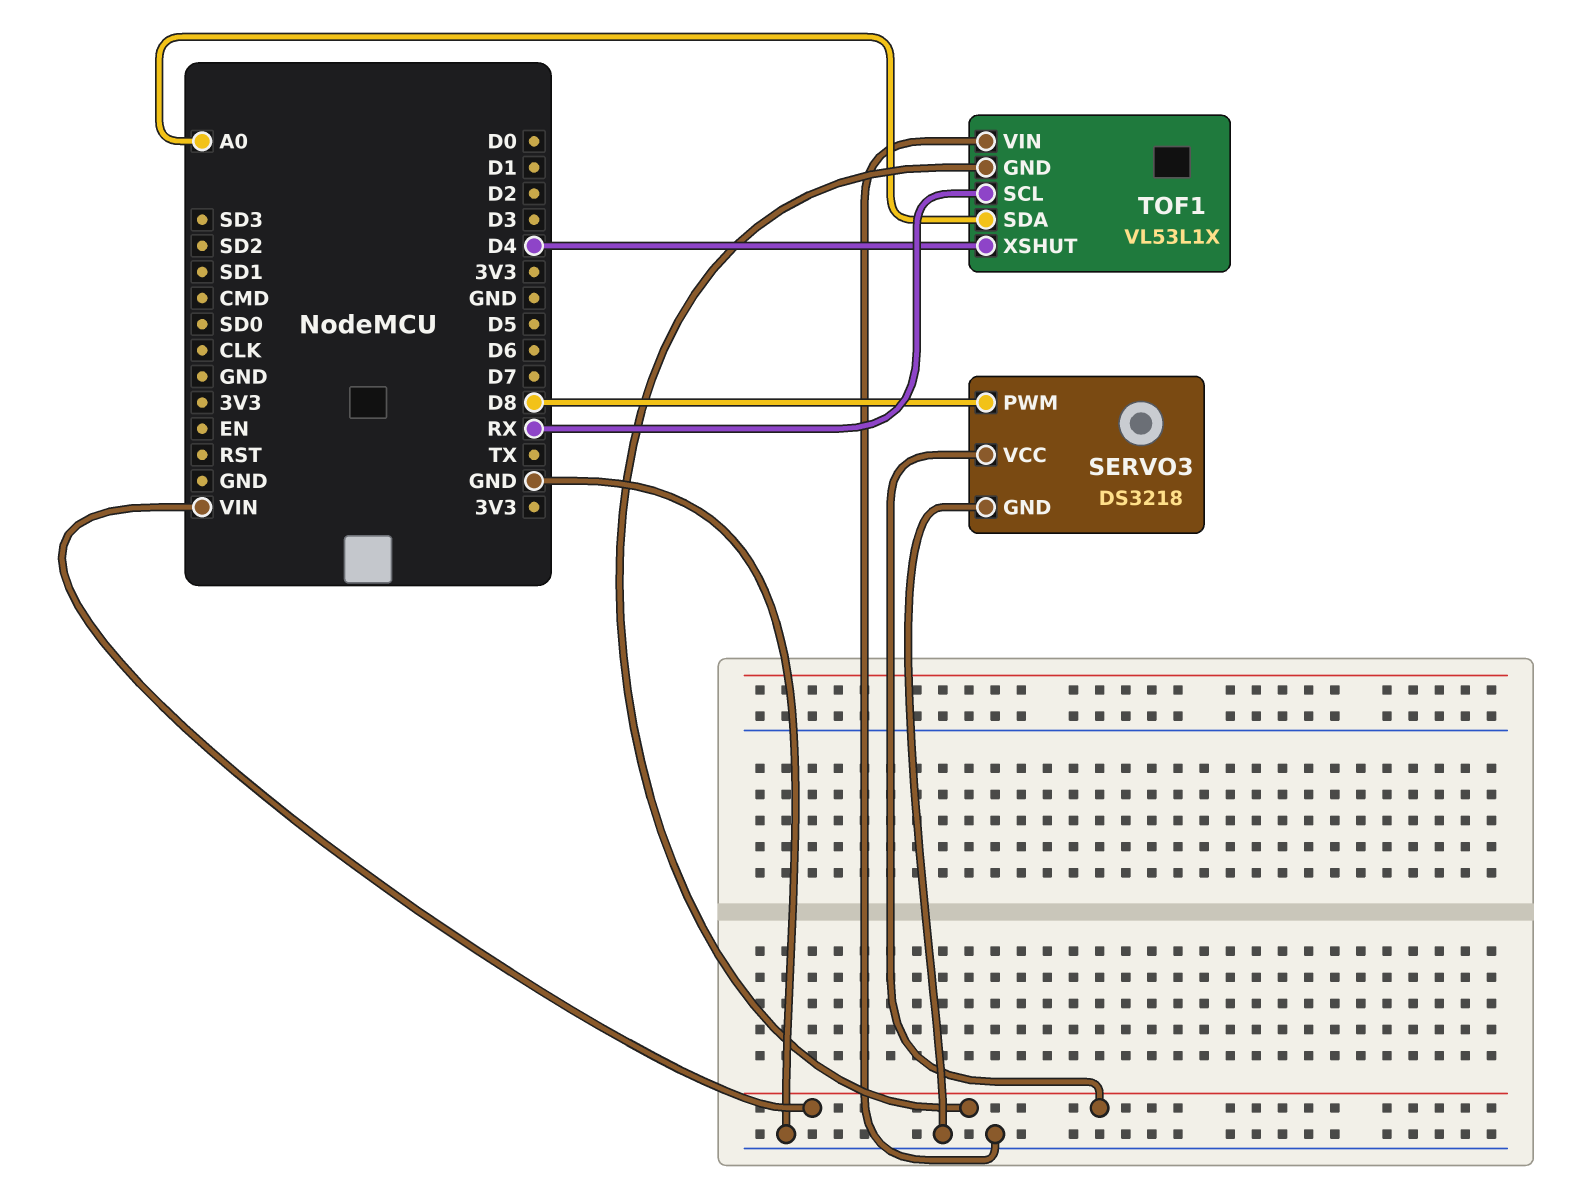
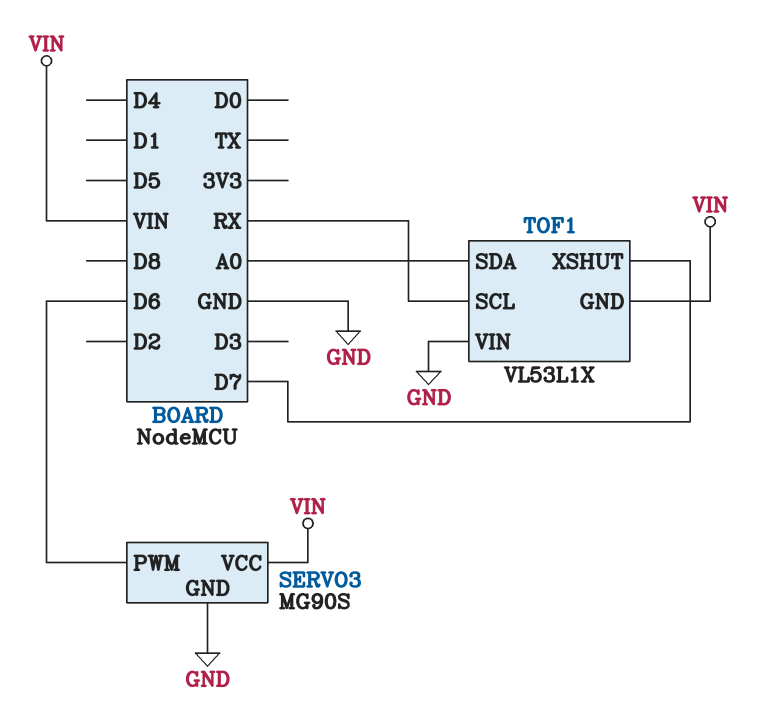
SERVO3: DS3218 -> MG90S
SERVO3 pin PWM: D8 -> D6
TOF1 pin XSHUT: D4 -> D7

